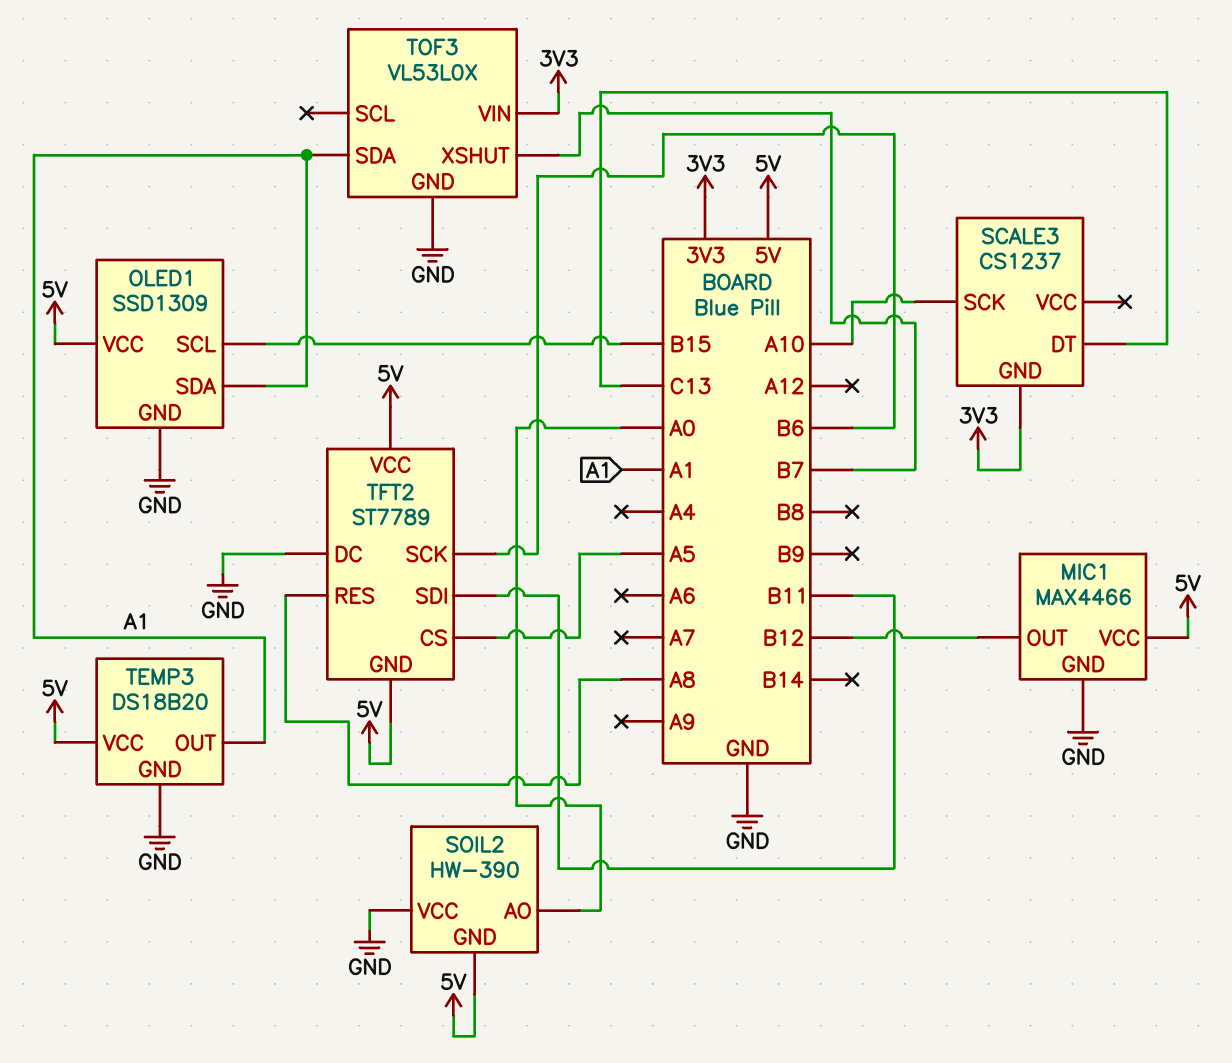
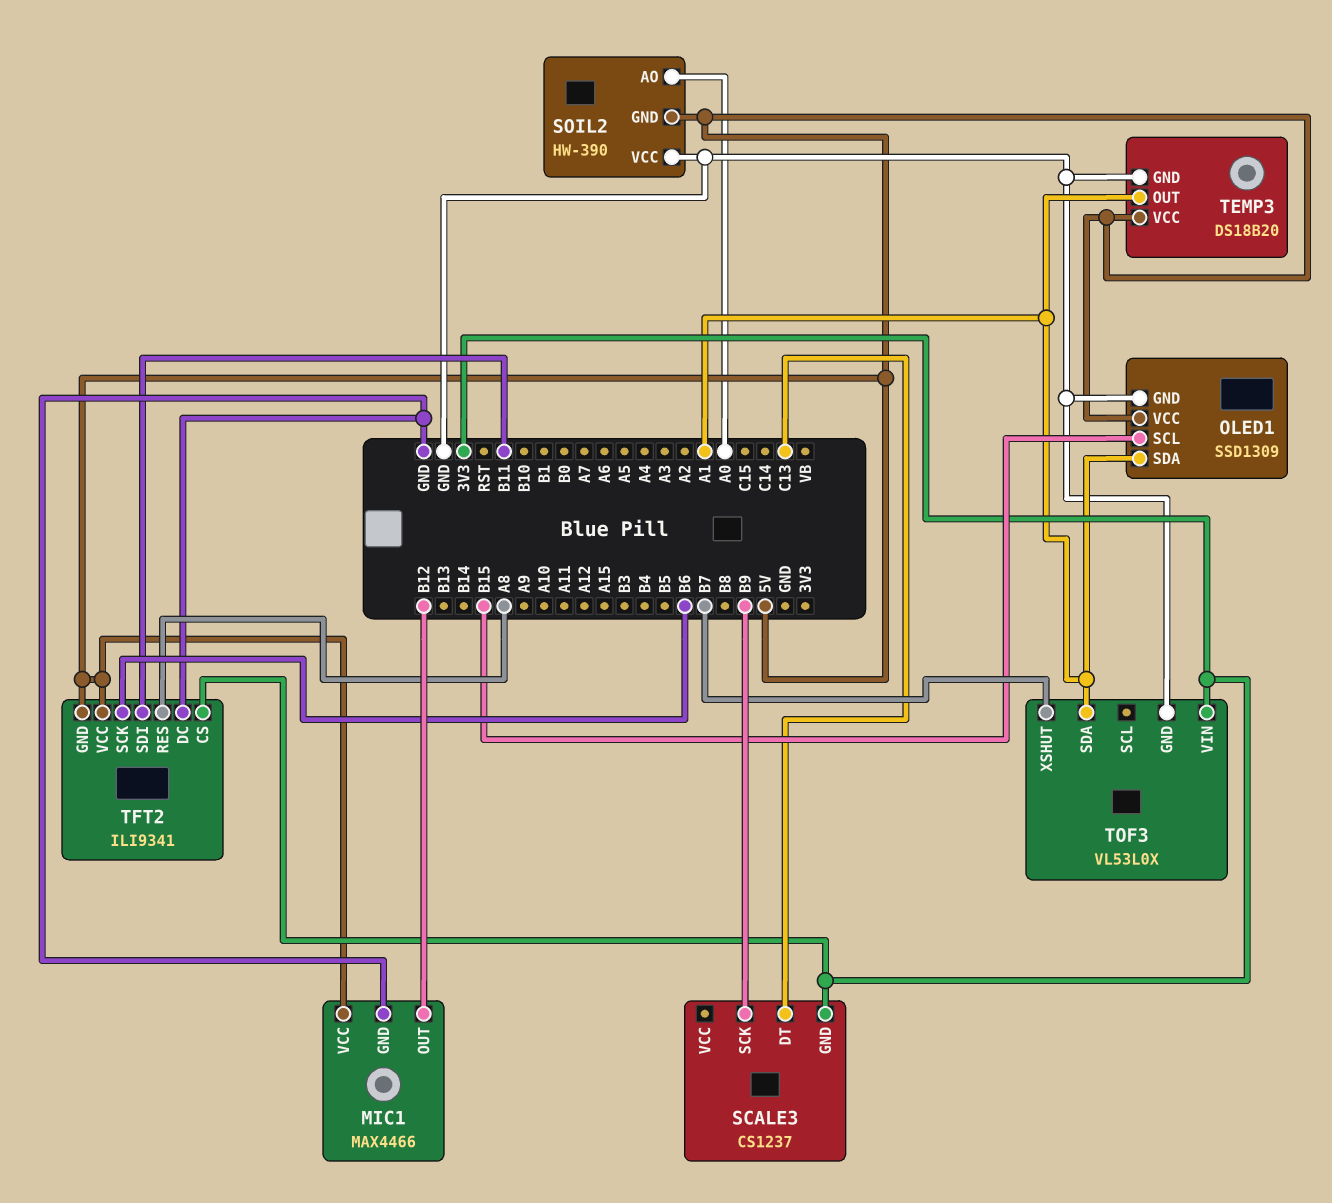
SCALE3 pin SCK: A10 -> B9
TFT2: ST7789 -> ILI9341
TFT2 pin CS: A5 -> 3V3

